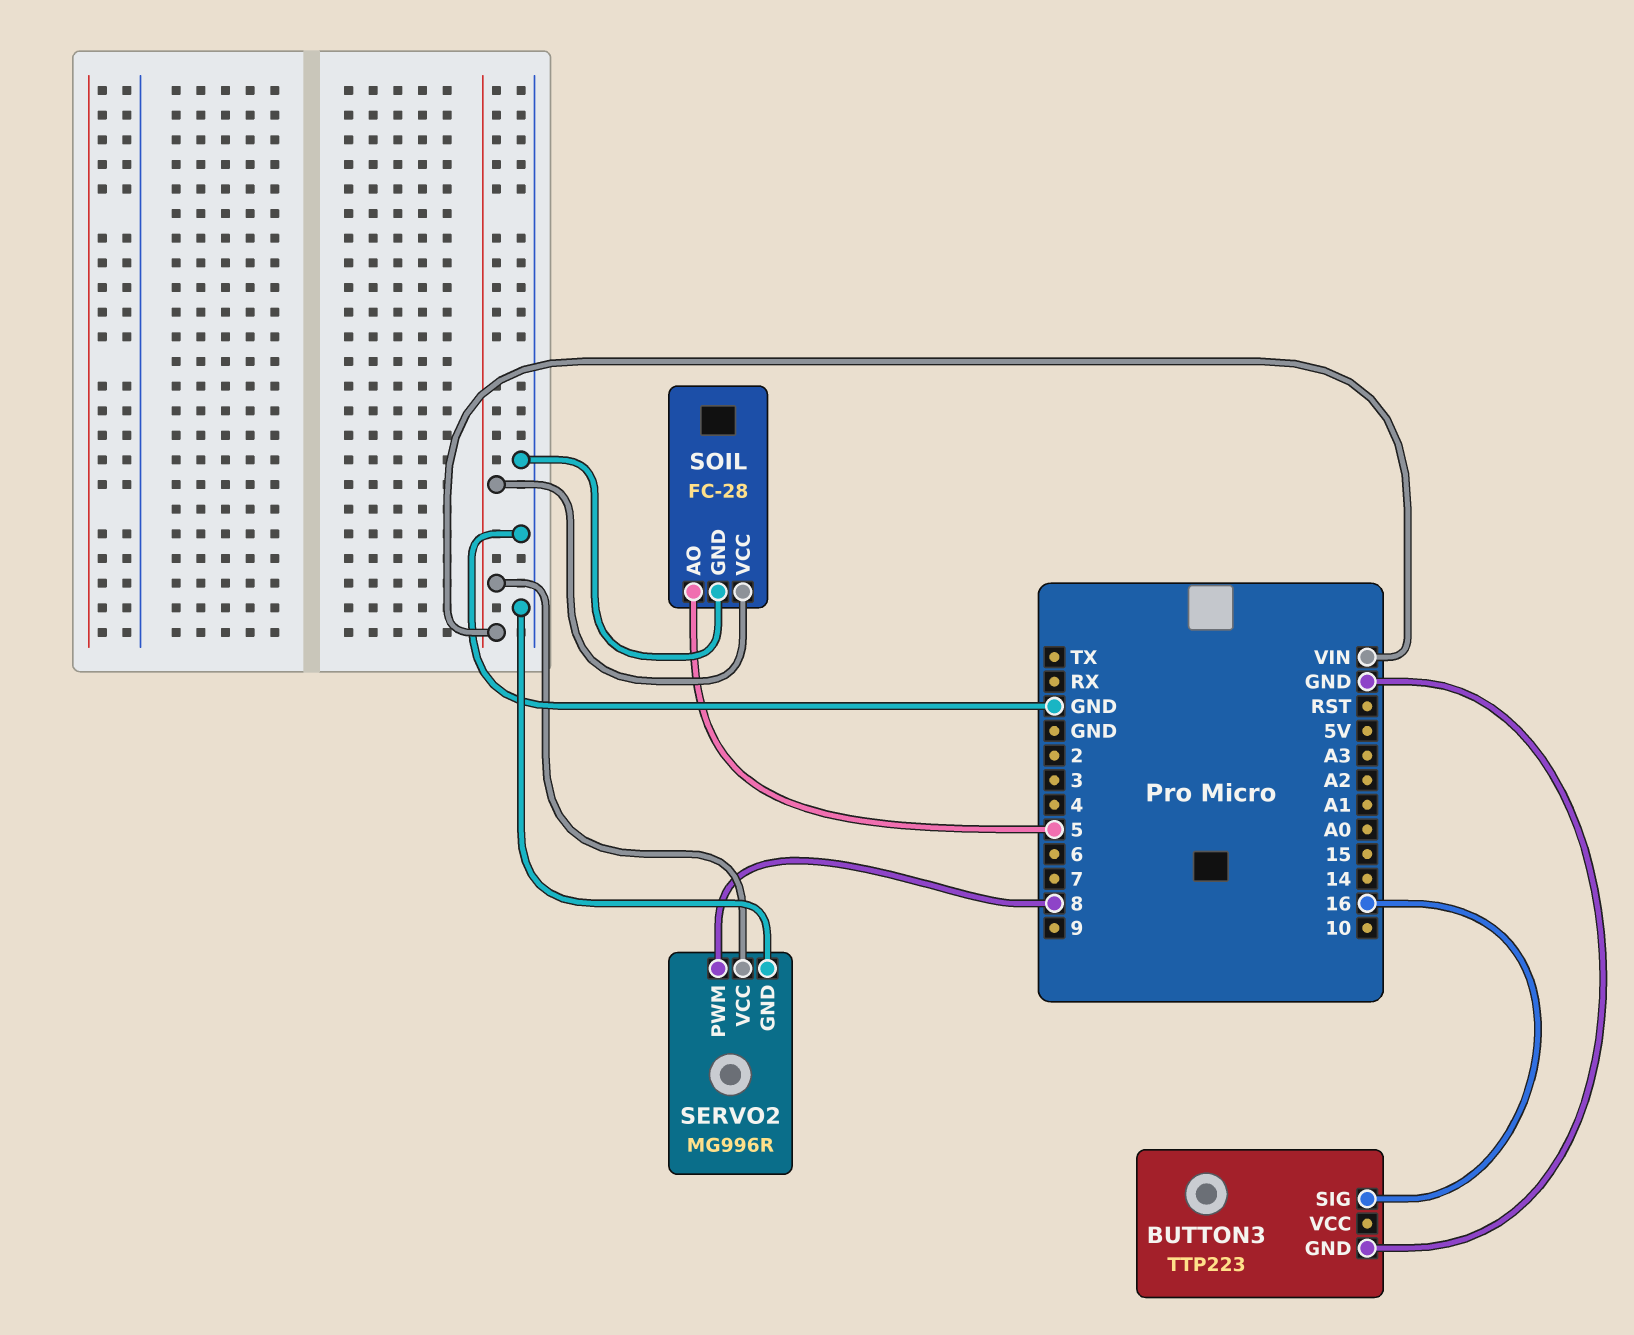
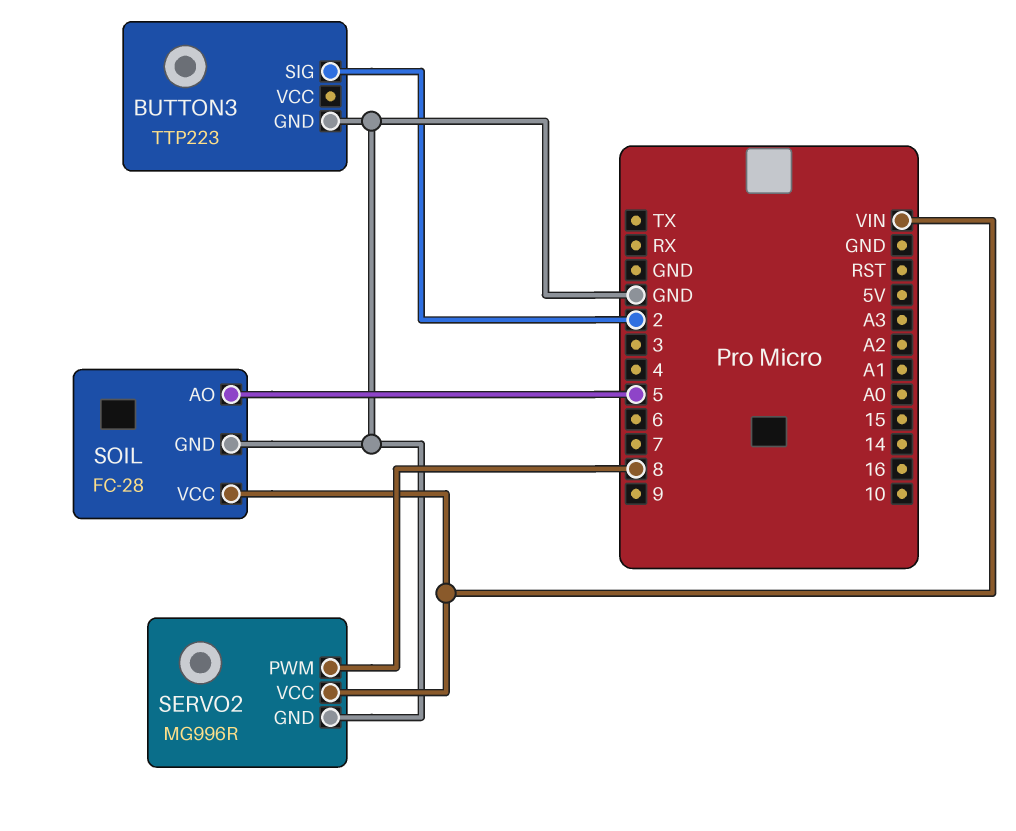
BUTTON3 pin SIG: 16 -> 2

